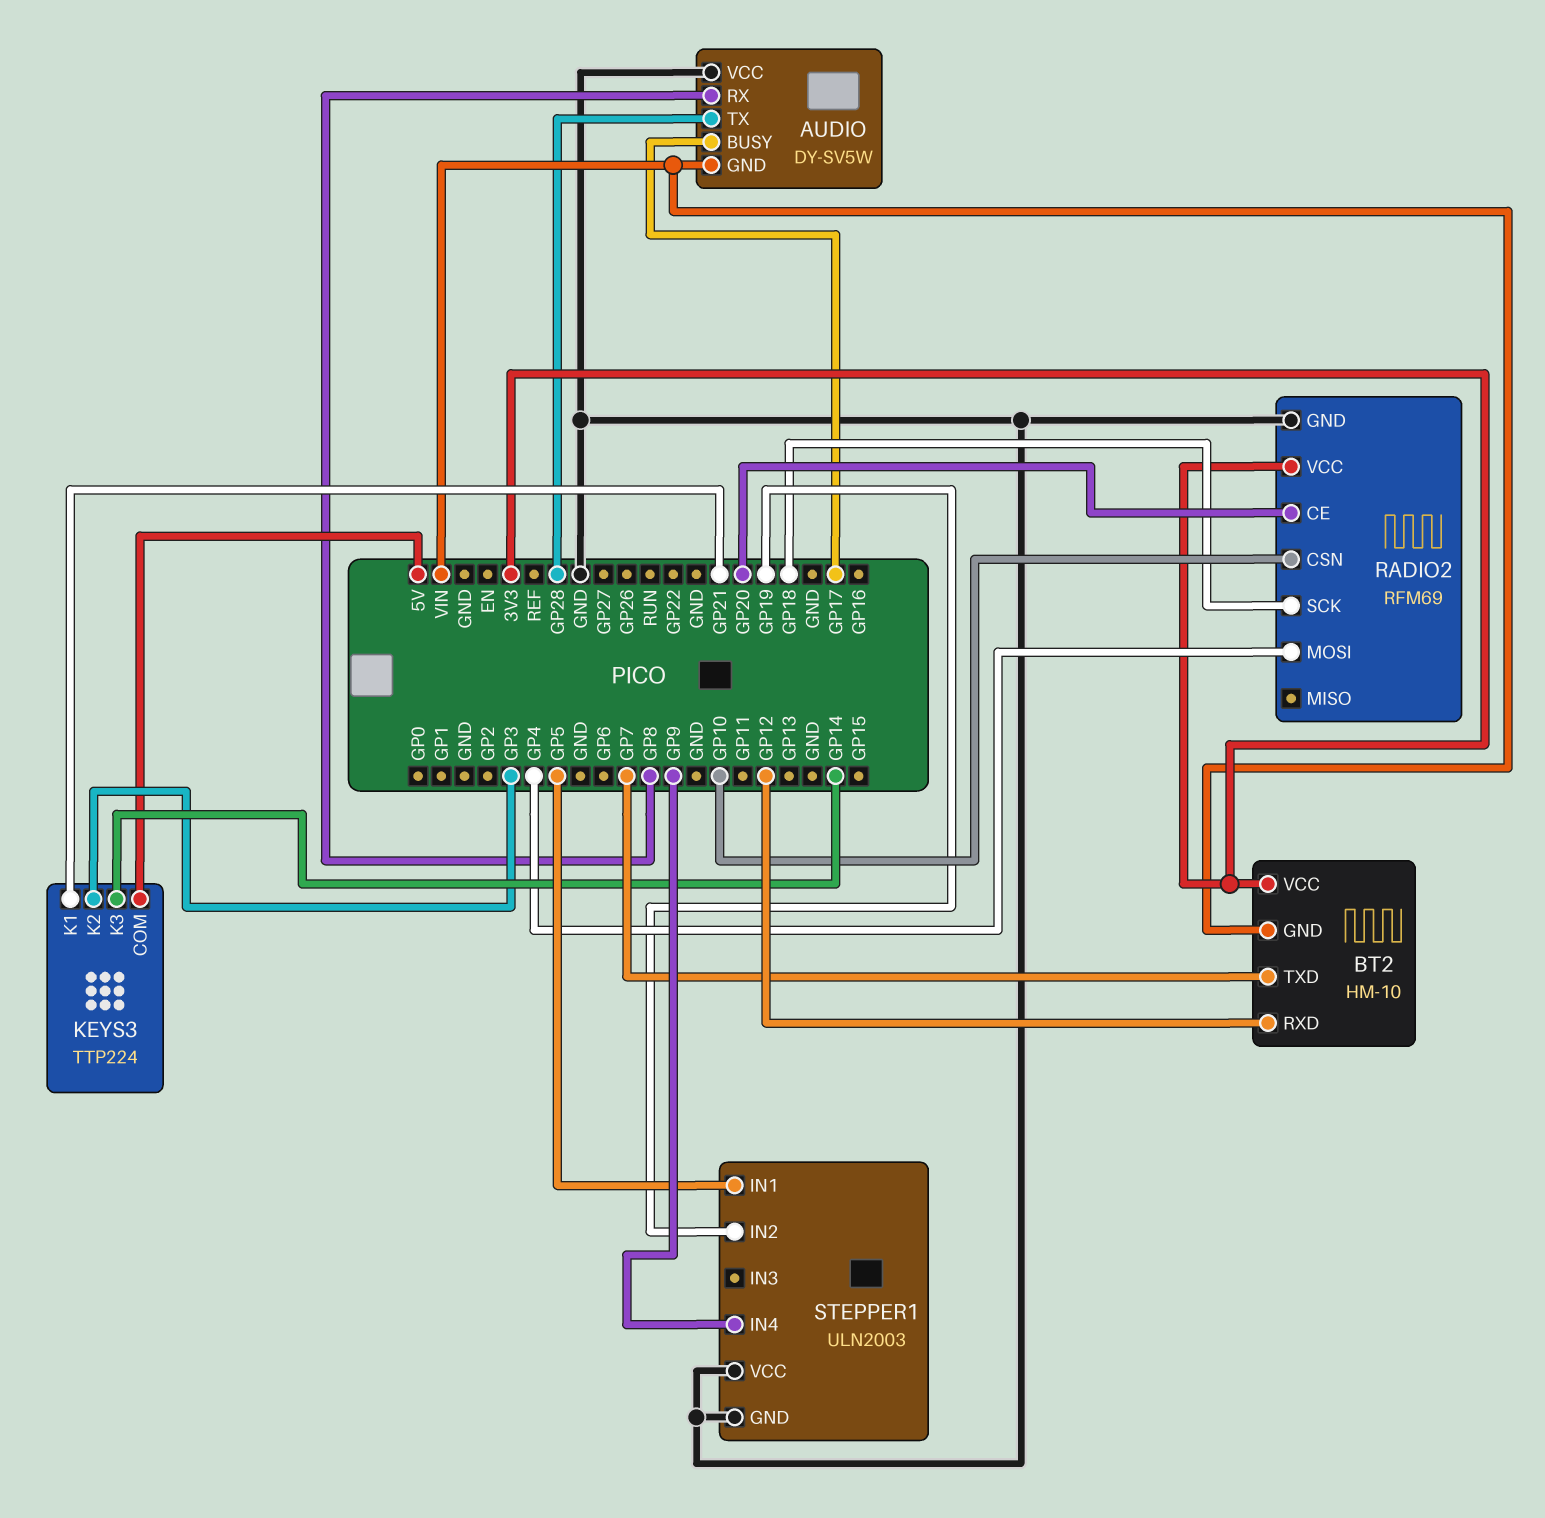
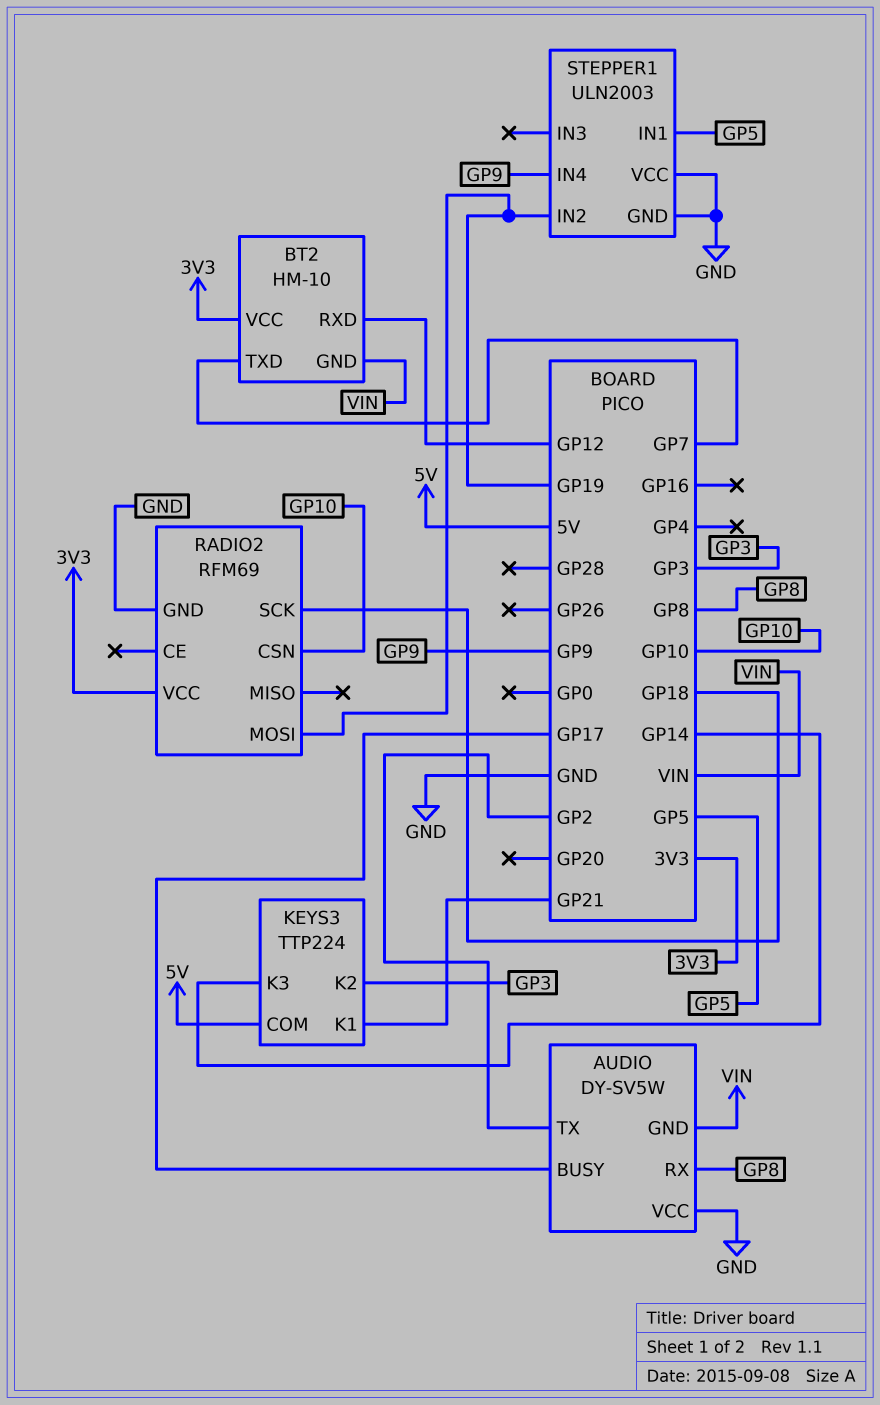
AUDIO pin TX: GP28 -> GP2
RADIO2 pin CE: GP20 -> none
RADIO2 pin MOSI: GP4 -> GP19

